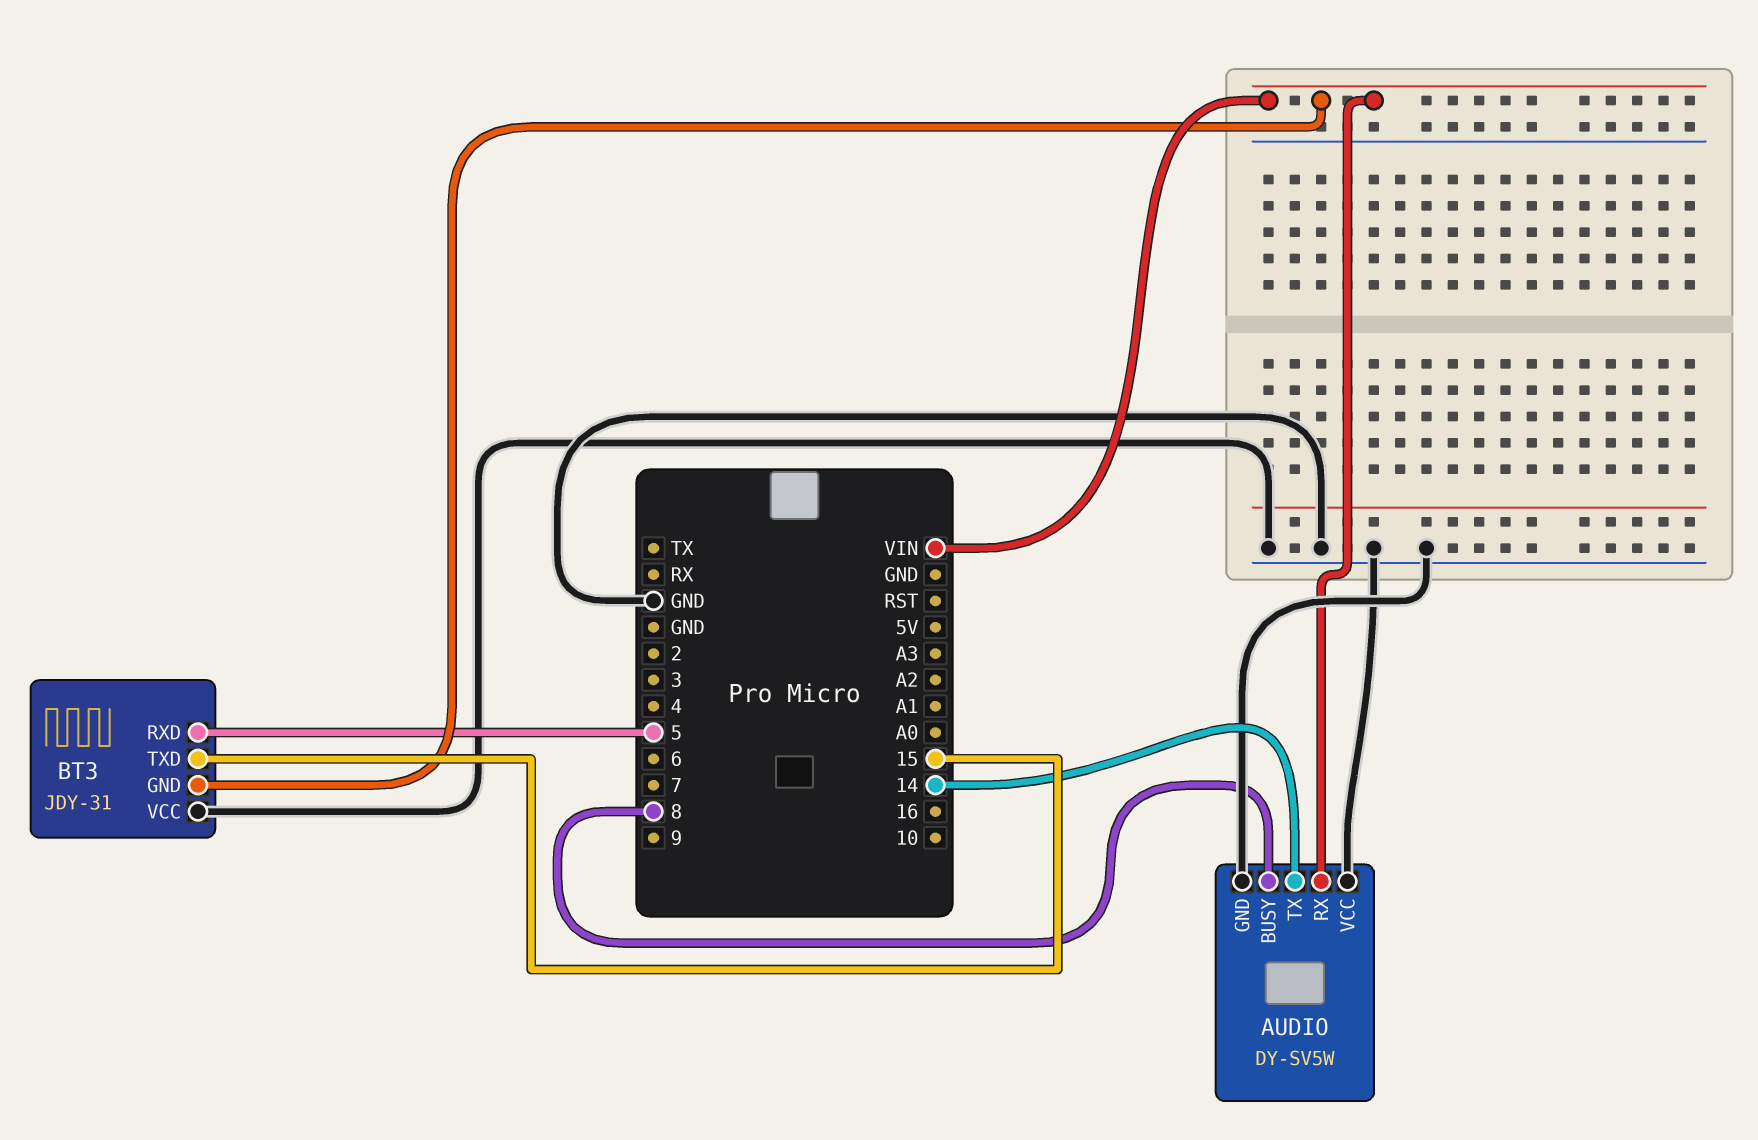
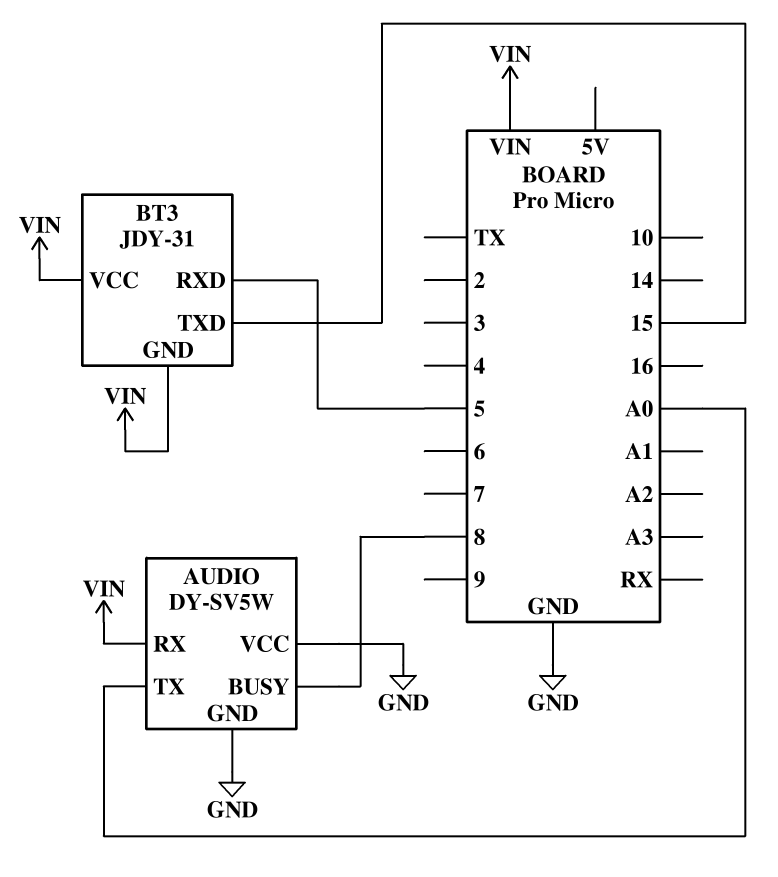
AUDIO pin TX: 14 -> A0
BT3 pin VCC: GND -> VIN

